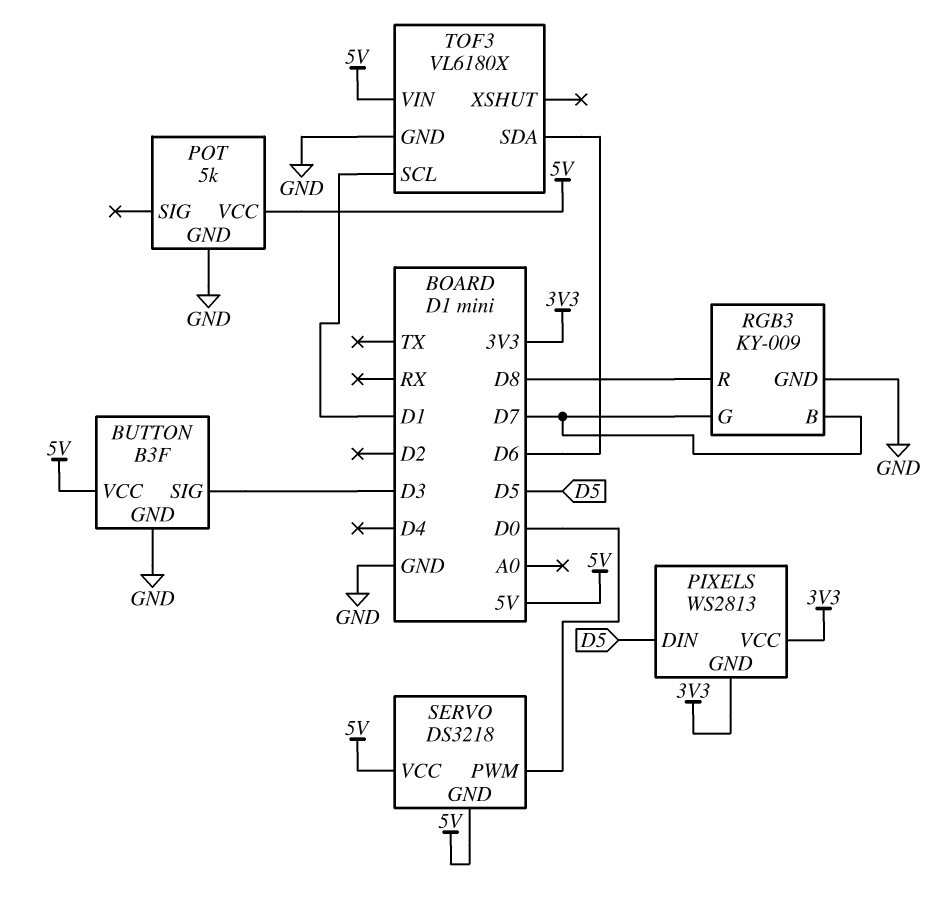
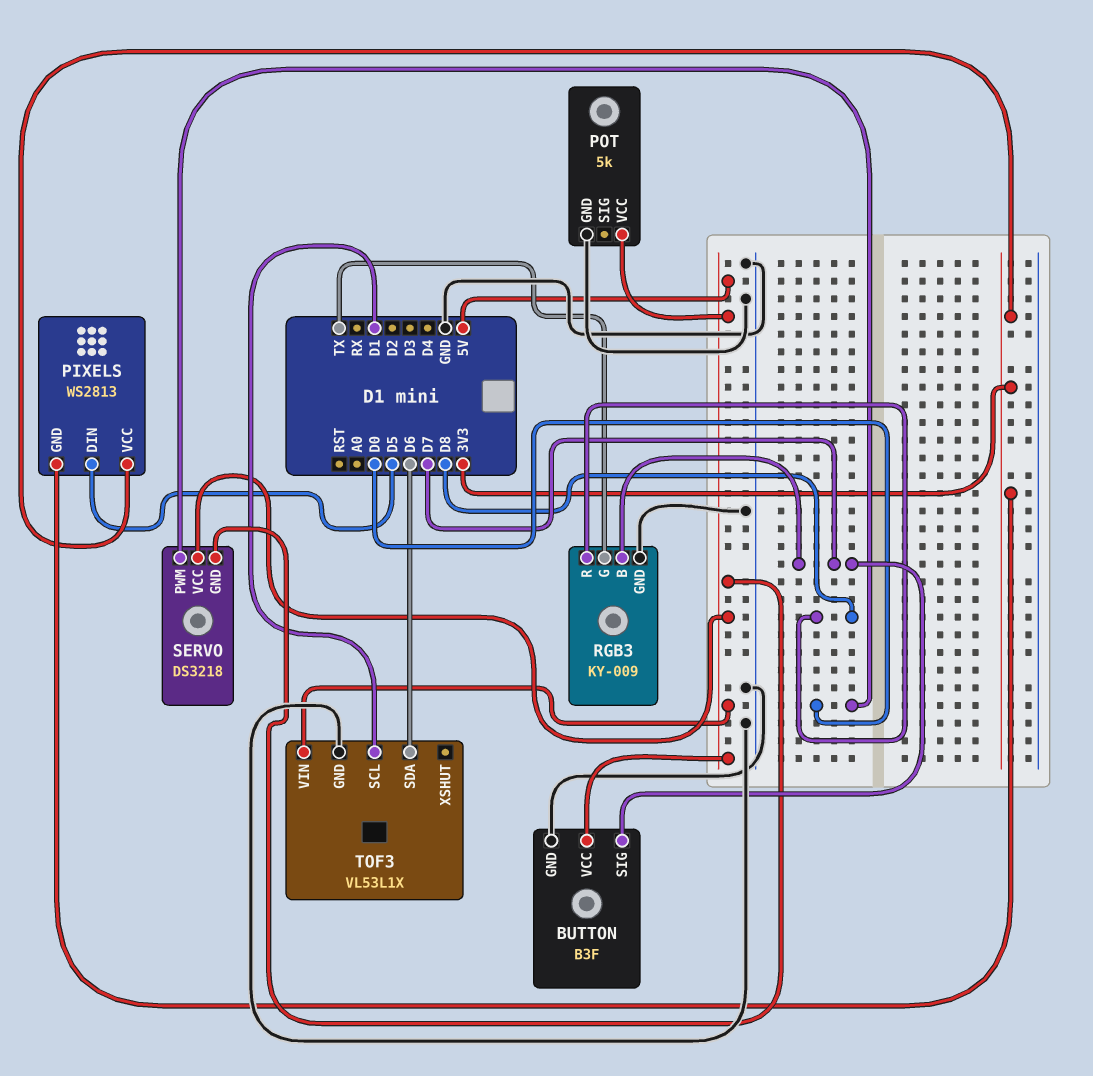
BUTTON pin SIG: D3 -> D7
RGB3 pin G: D7 -> TX
TOF3: VL6180X -> VL53L1X

